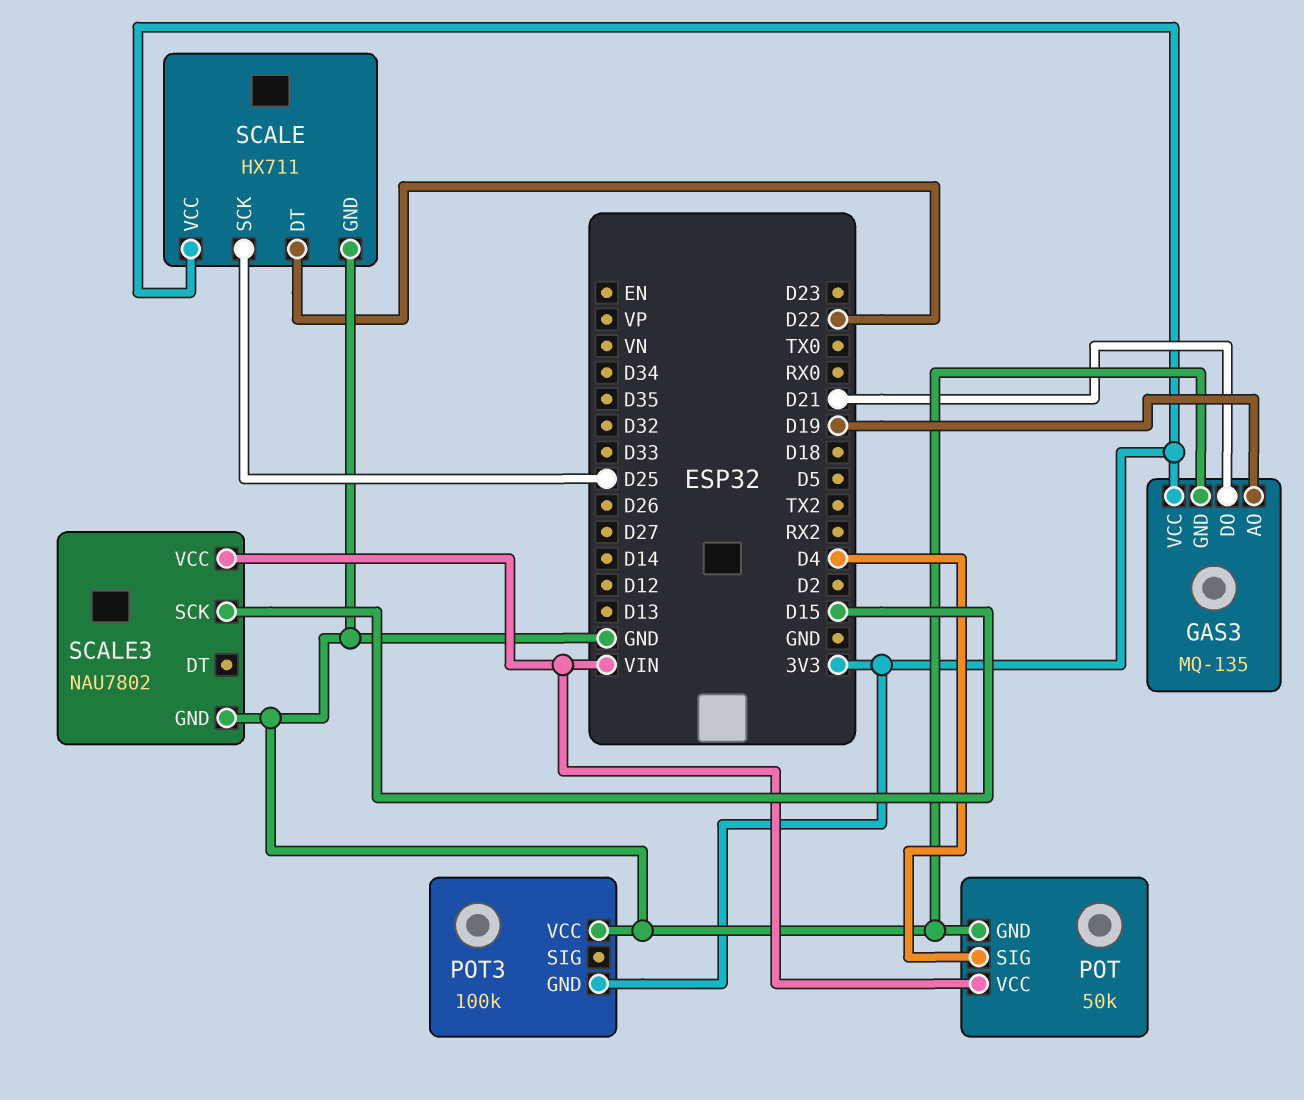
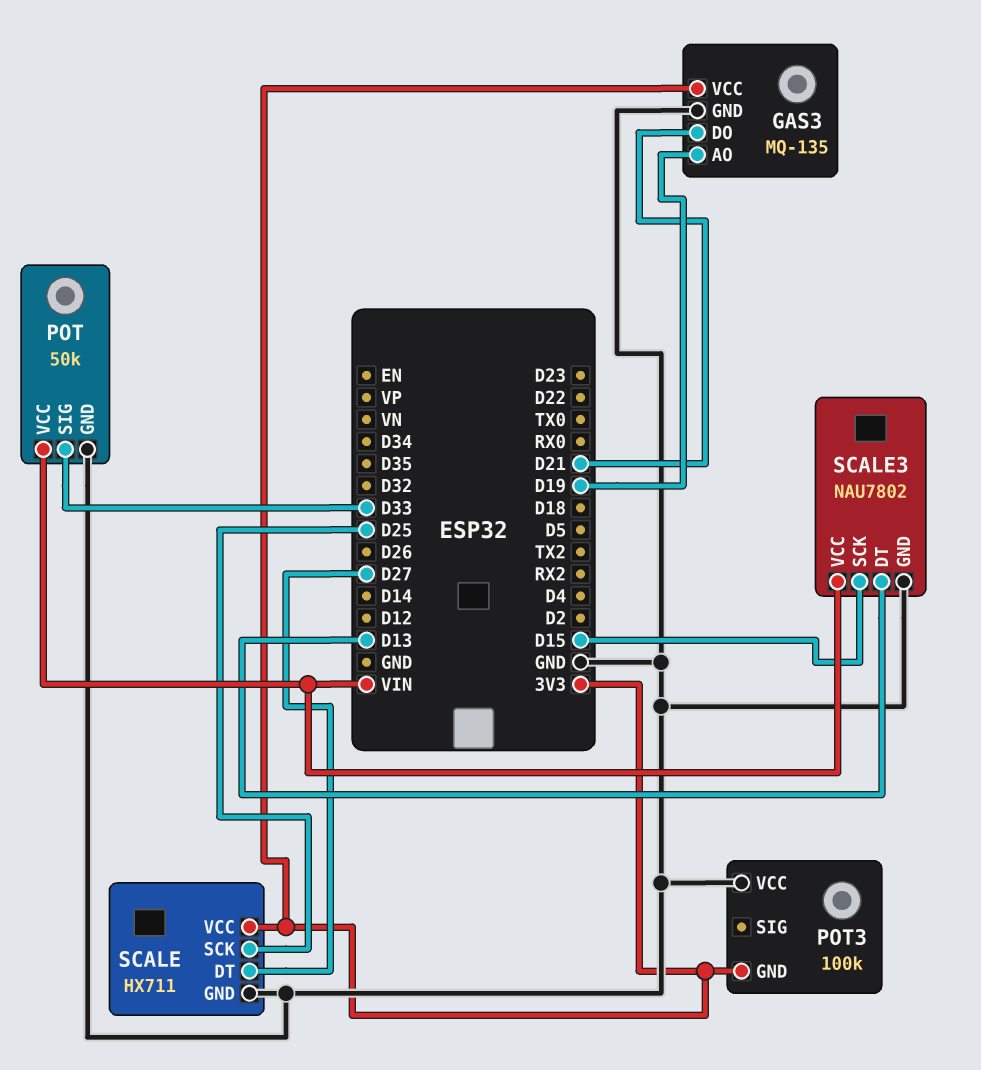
POT pin SIG: D4 -> D33
SCALE pin DT: D22 -> D27
SCALE3 pin DT: none -> D13

